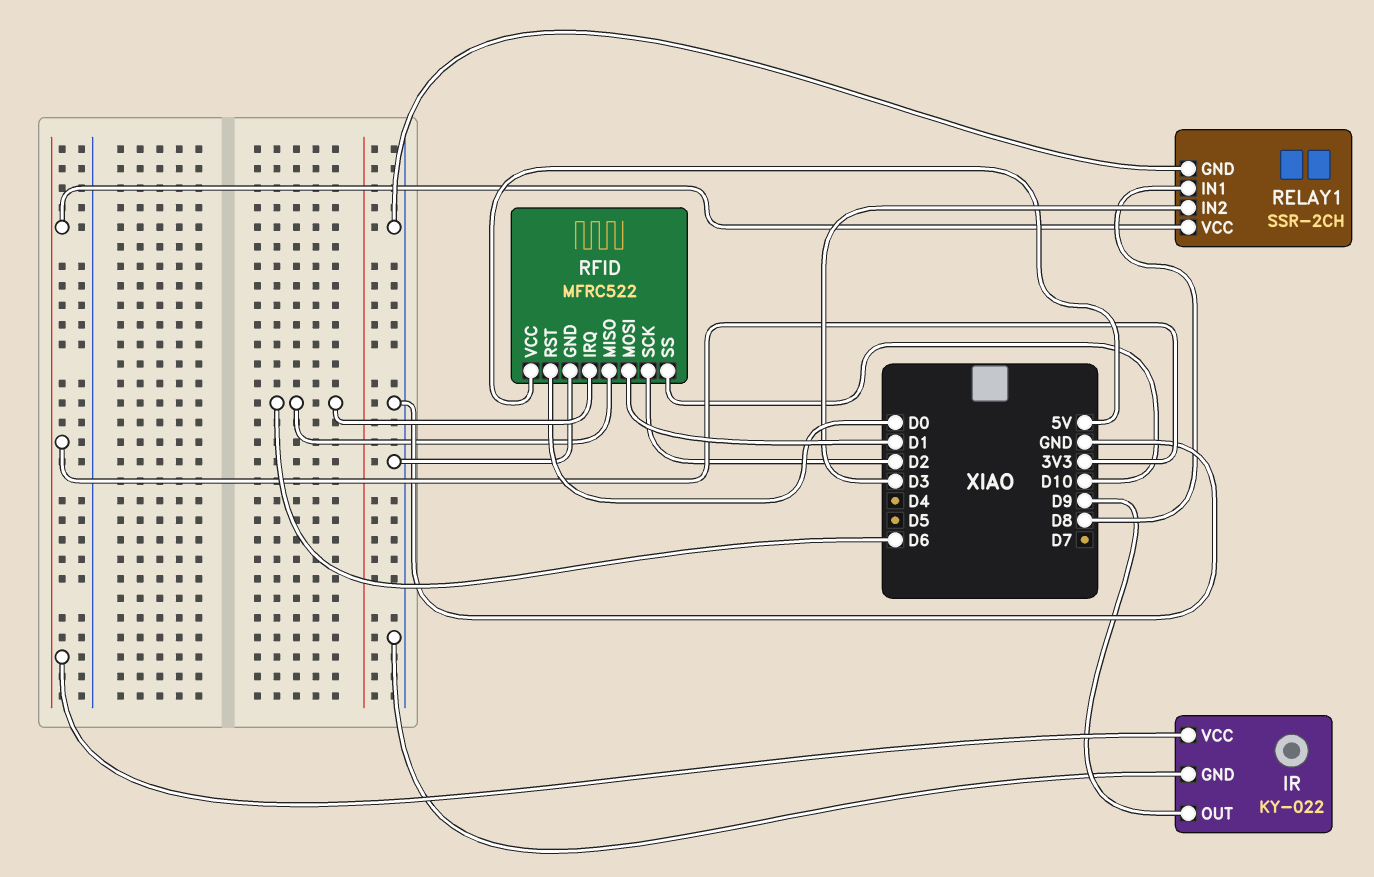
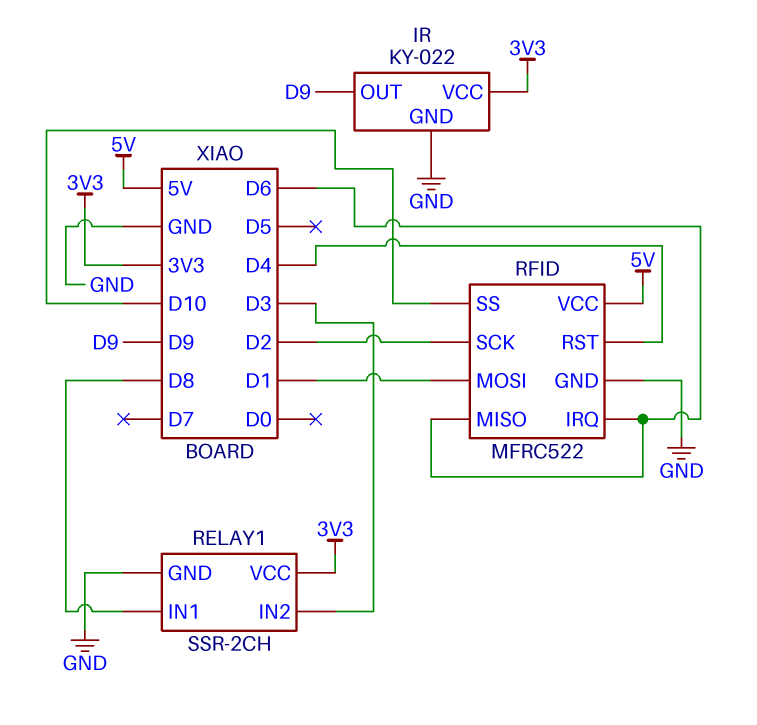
RFID pin RST: D0 -> D4

